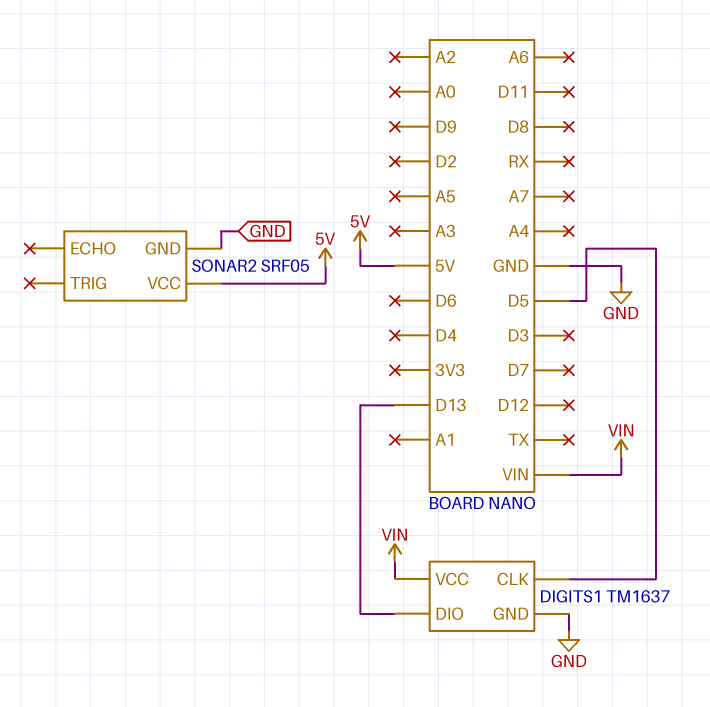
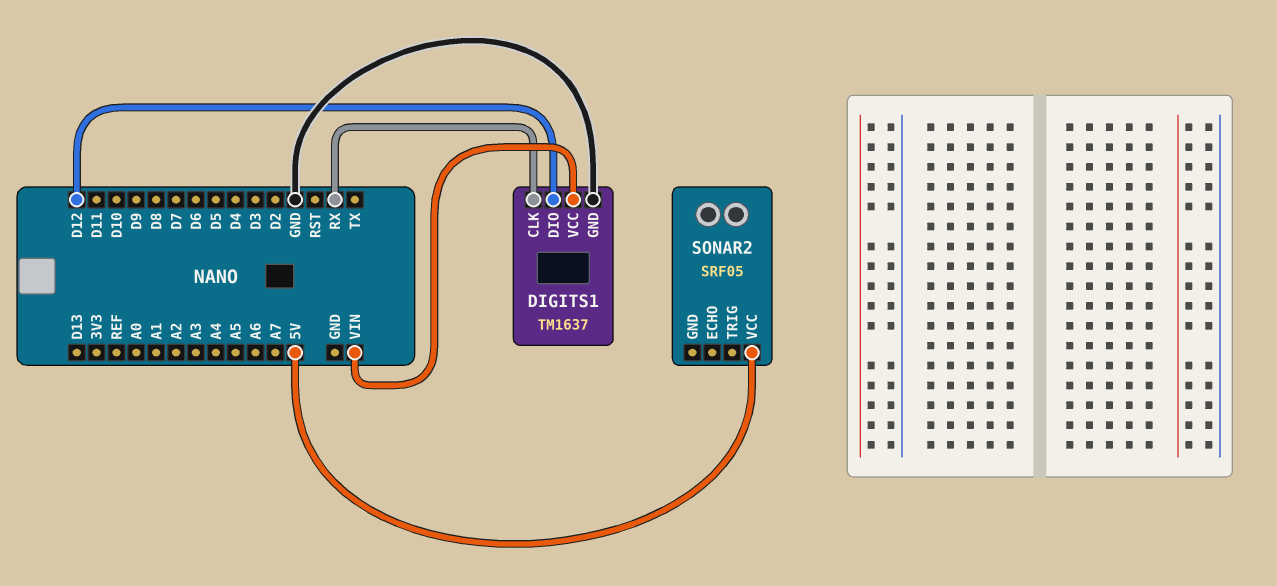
DIGITS1 pin CLK: D5 -> RX
DIGITS1 pin DIO: D13 -> D12
SONAR2 pin GND: GND -> none

